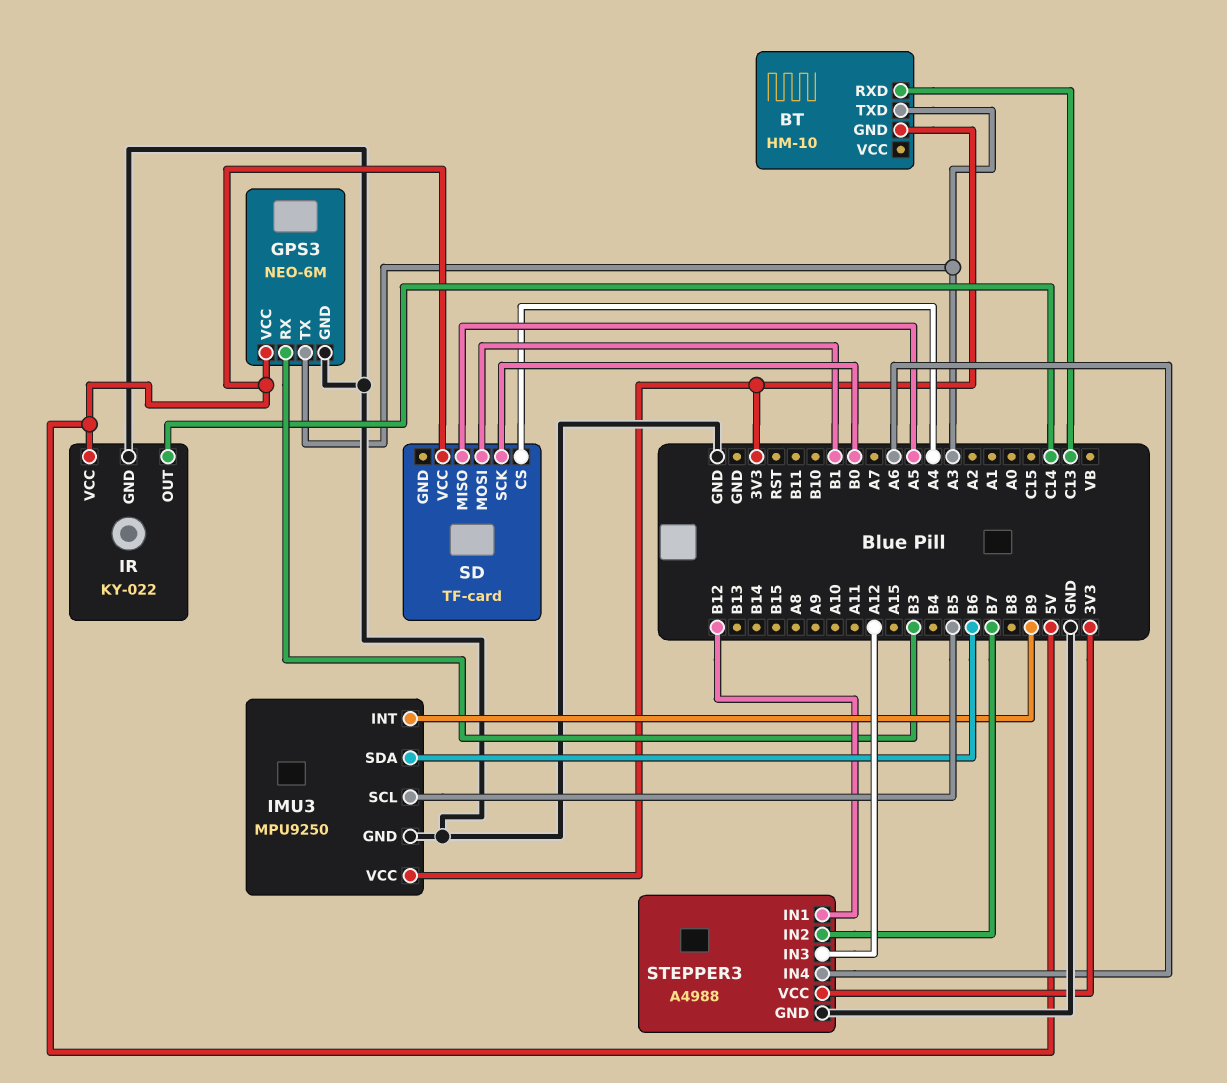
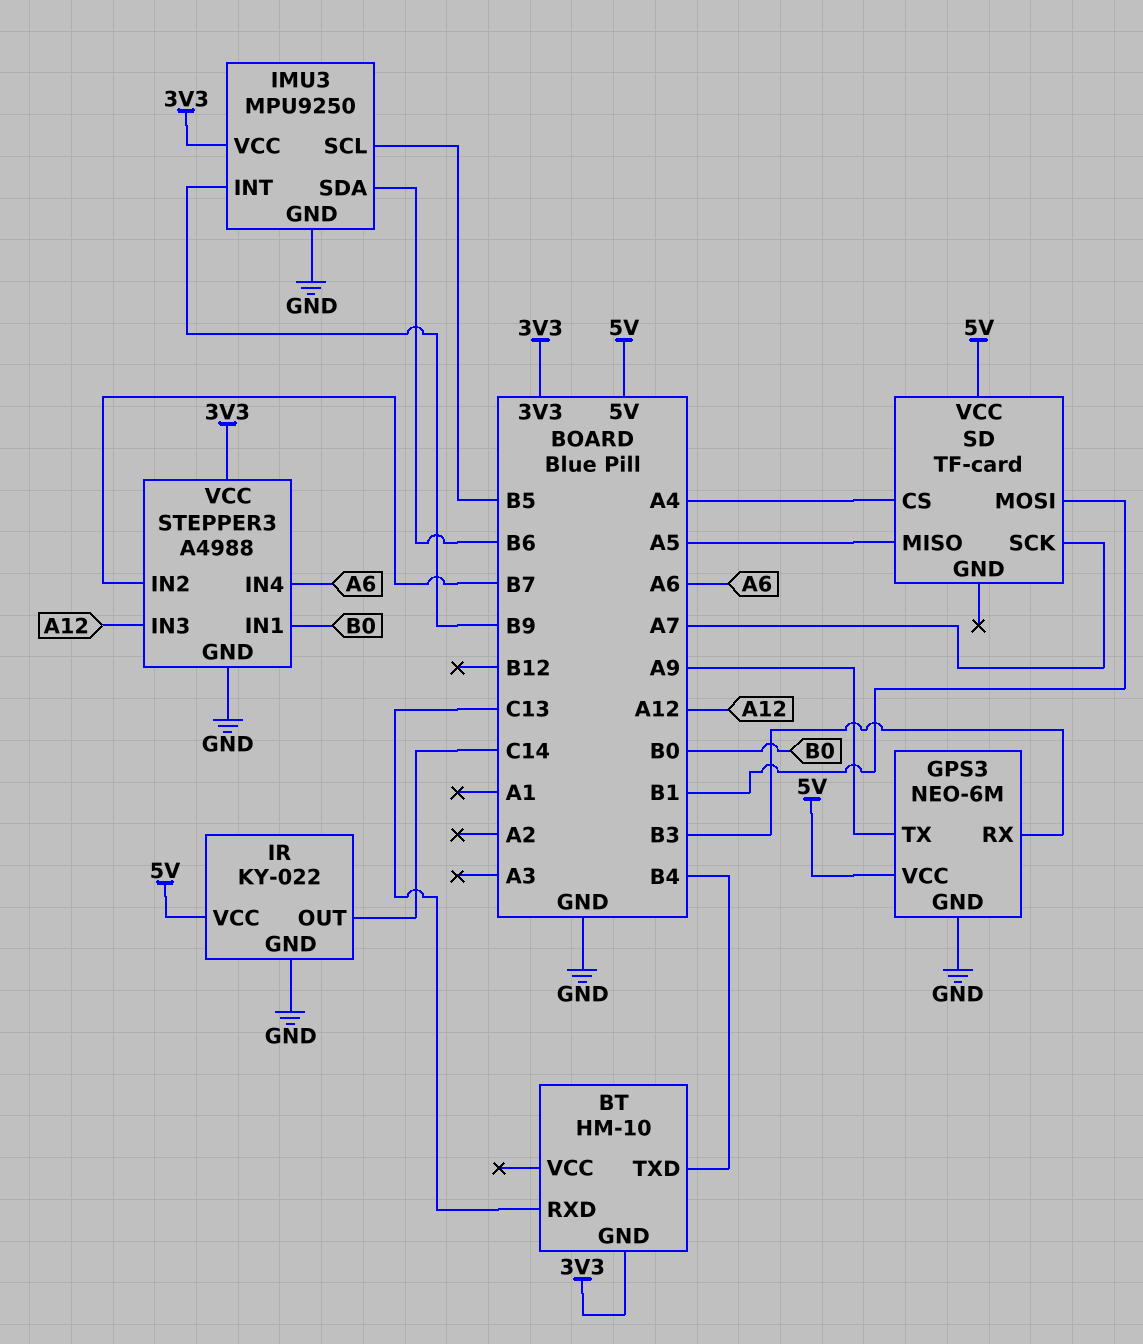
BT pin TXD: A3 -> B4
GPS3 pin TX: A3 -> A9
SD pin SCK: B0 -> A7
STEPPER3 pin IN1: B12 -> B0

